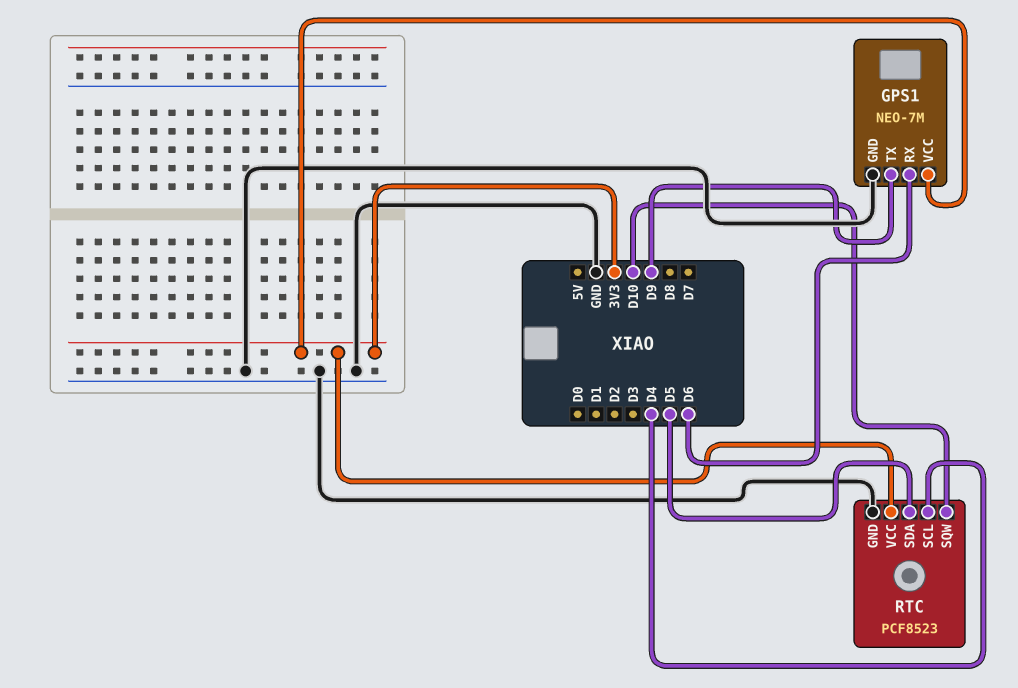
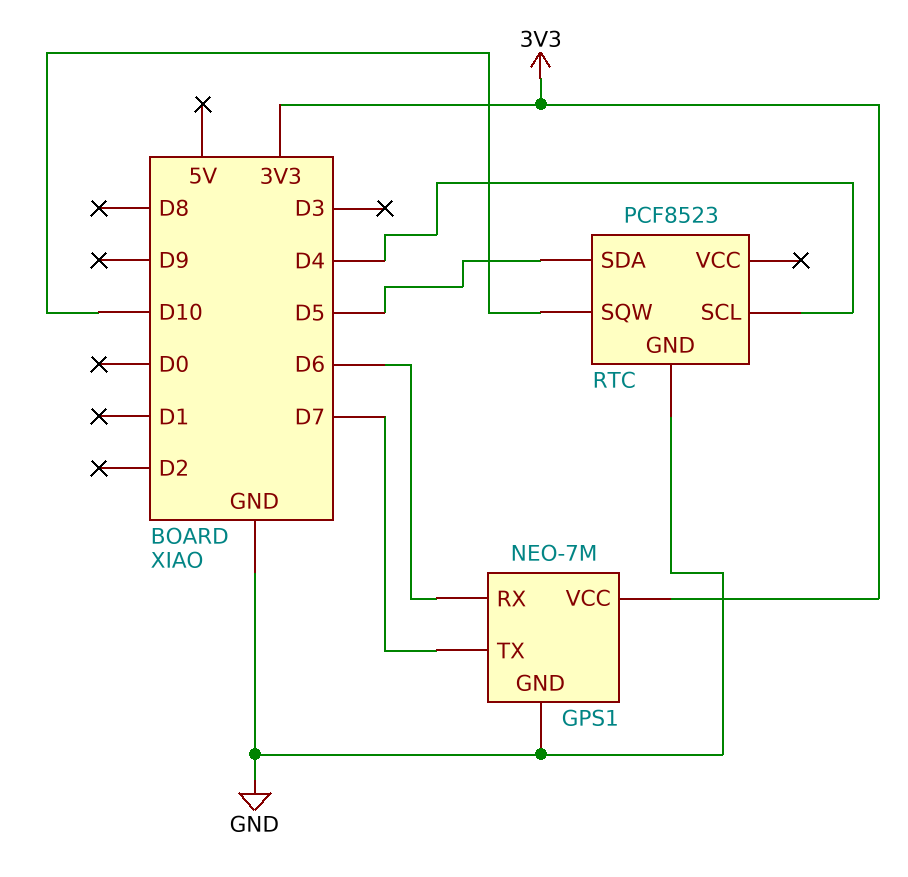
GPS1 pin TX: D9 -> D7
RTC pin VCC: 3V3 -> none

